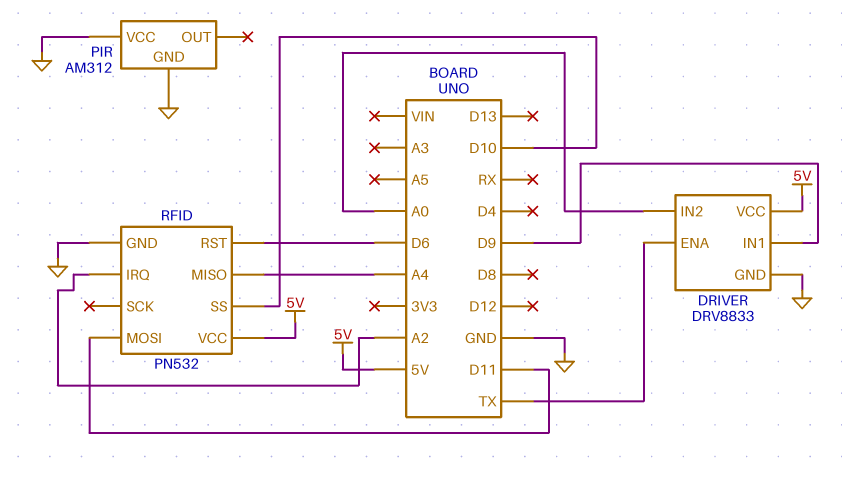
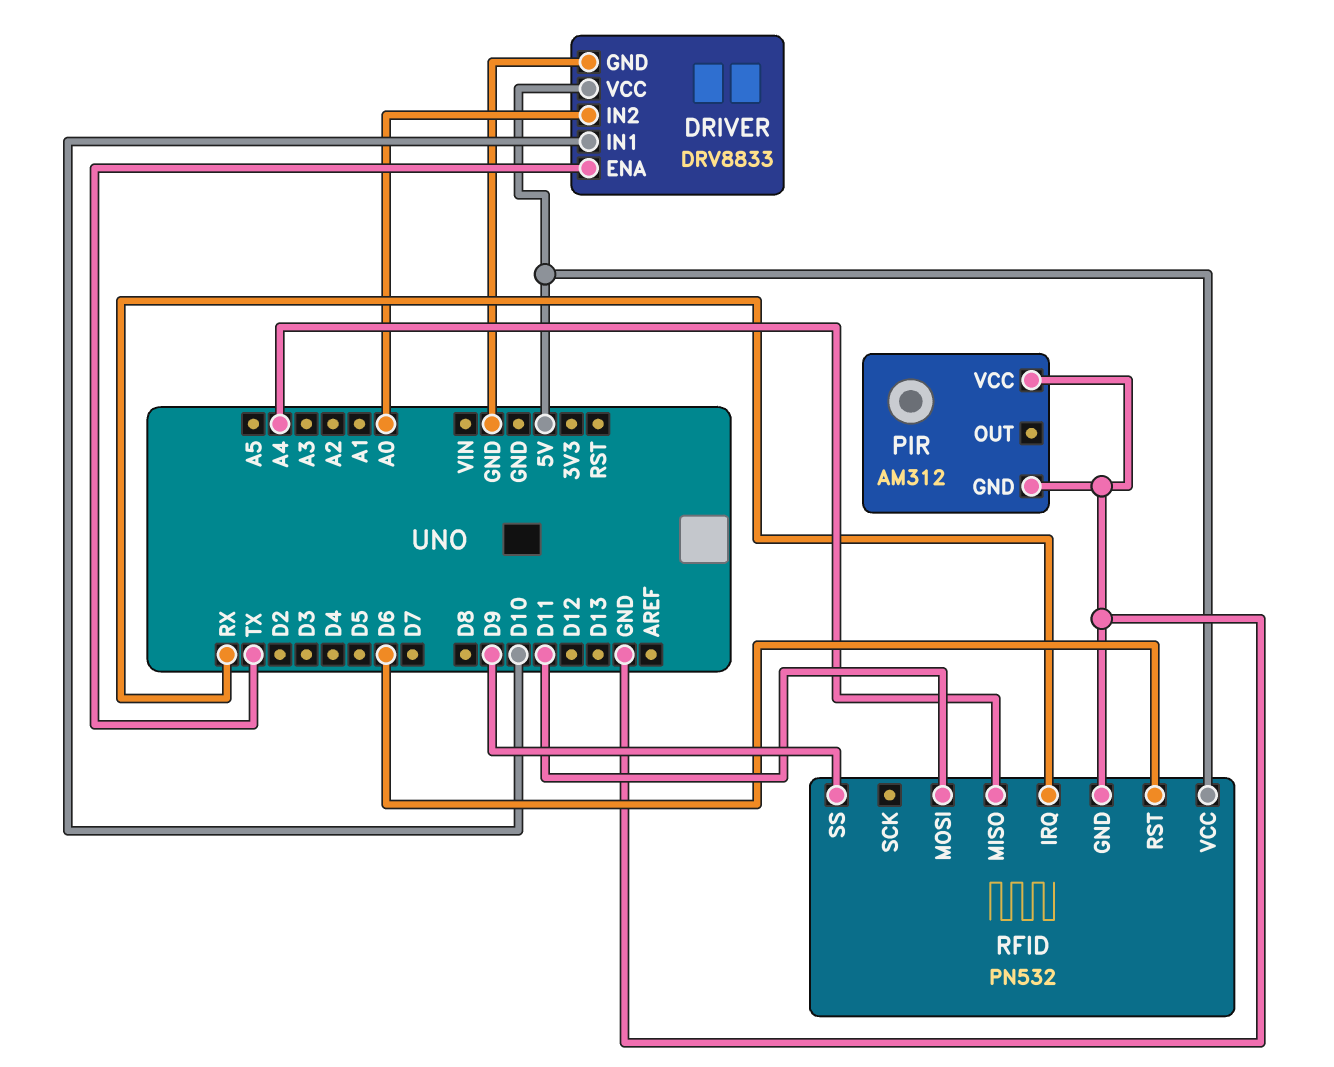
DRIVER pin IN1: D9 -> D10
RFID pin IRQ: A2 -> RX
RFID pin SS: D10 -> D9

